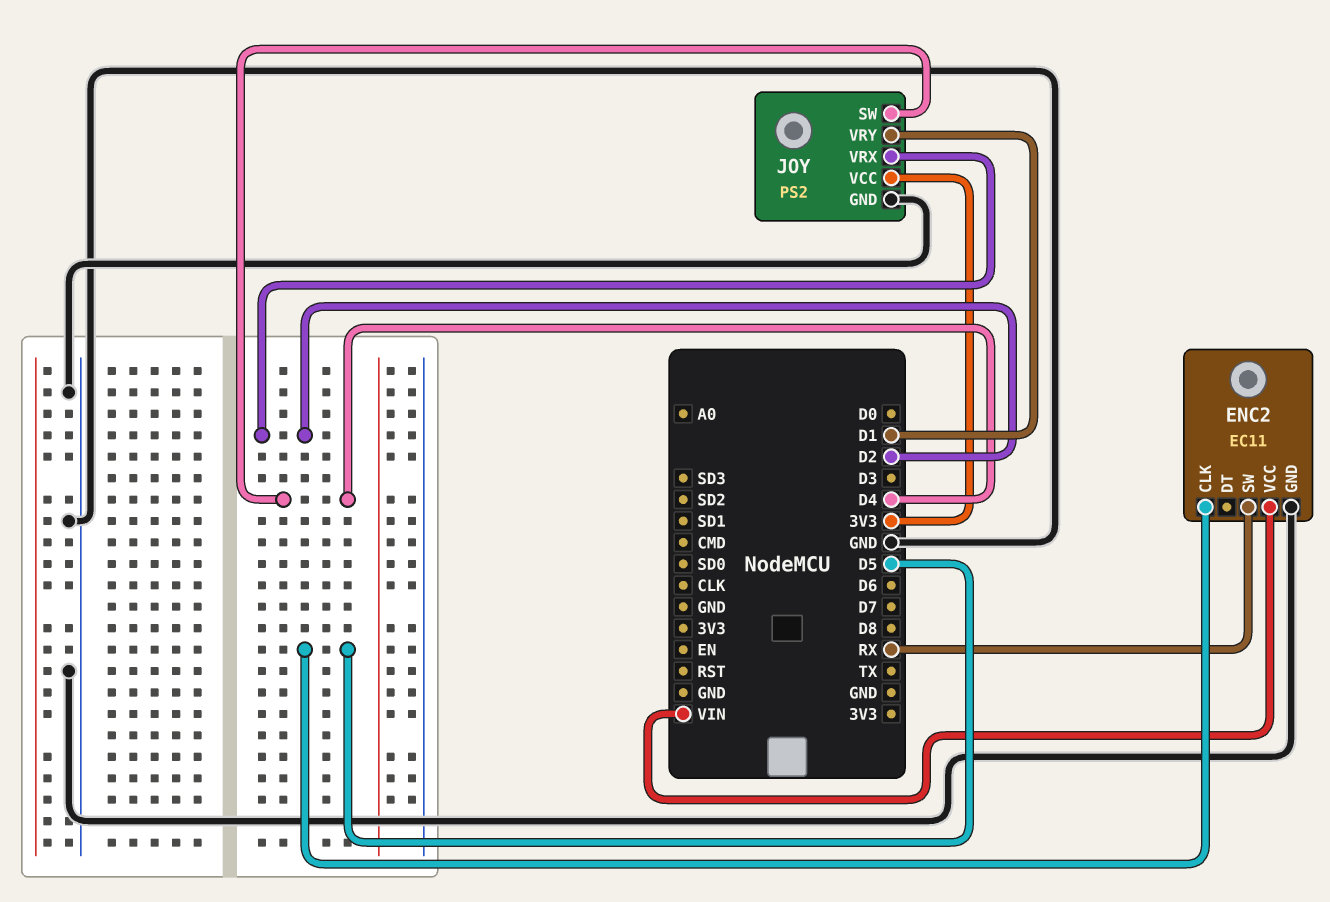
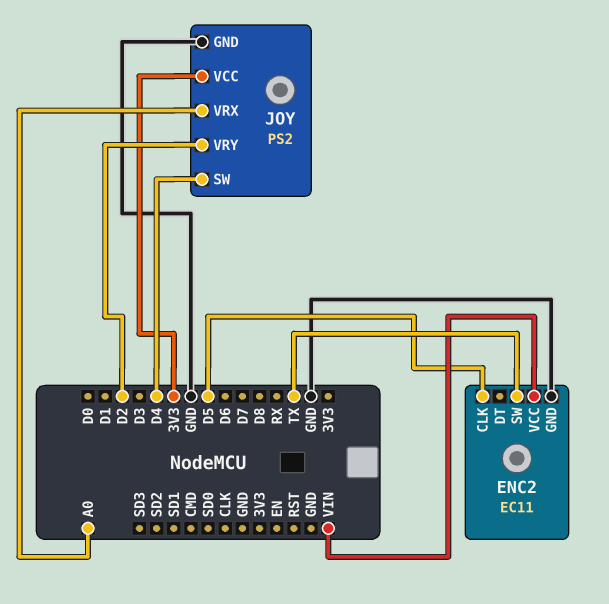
ENC2 pin SW: RX -> TX
JOY pin VRX: D2 -> A0
JOY pin VRY: D1 -> D2

